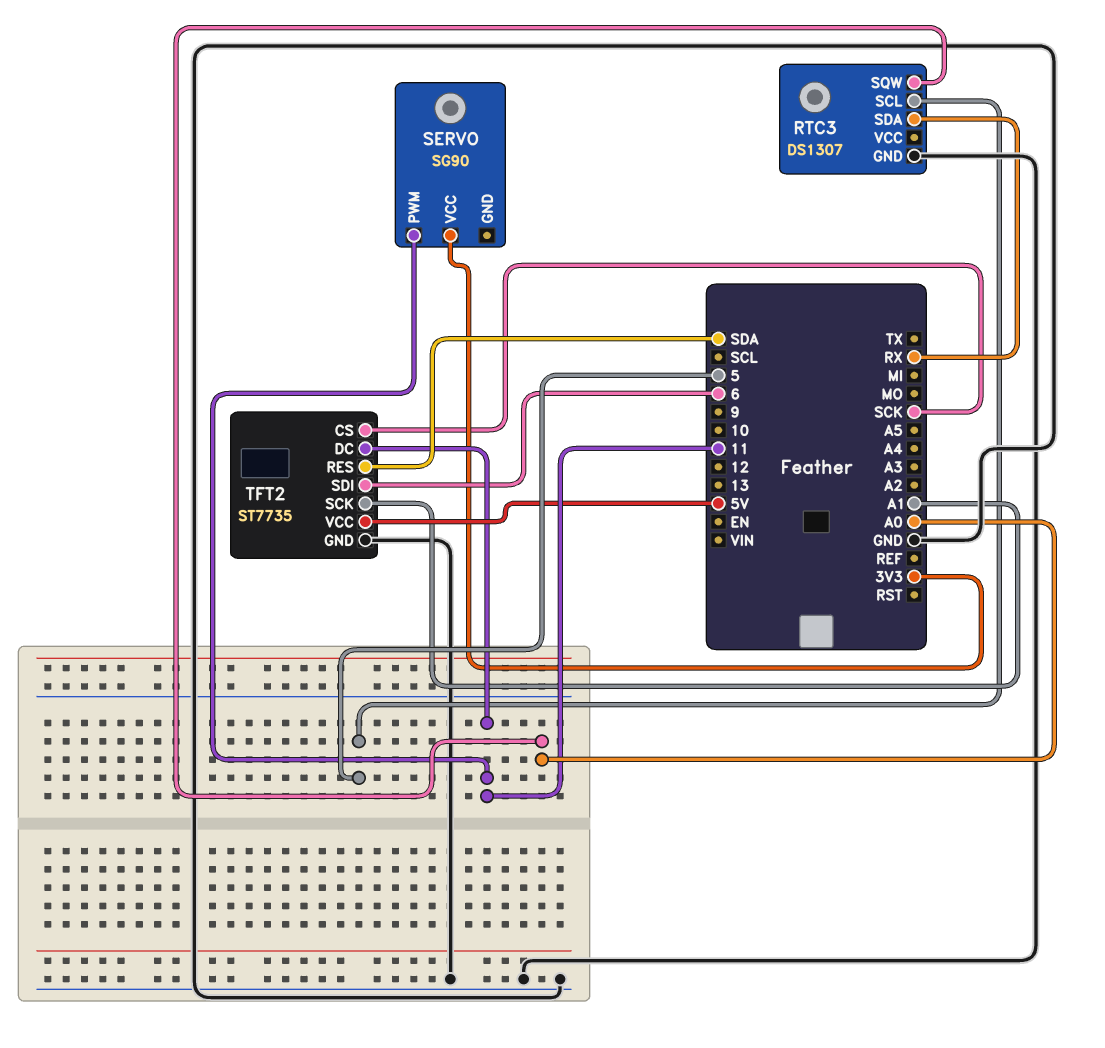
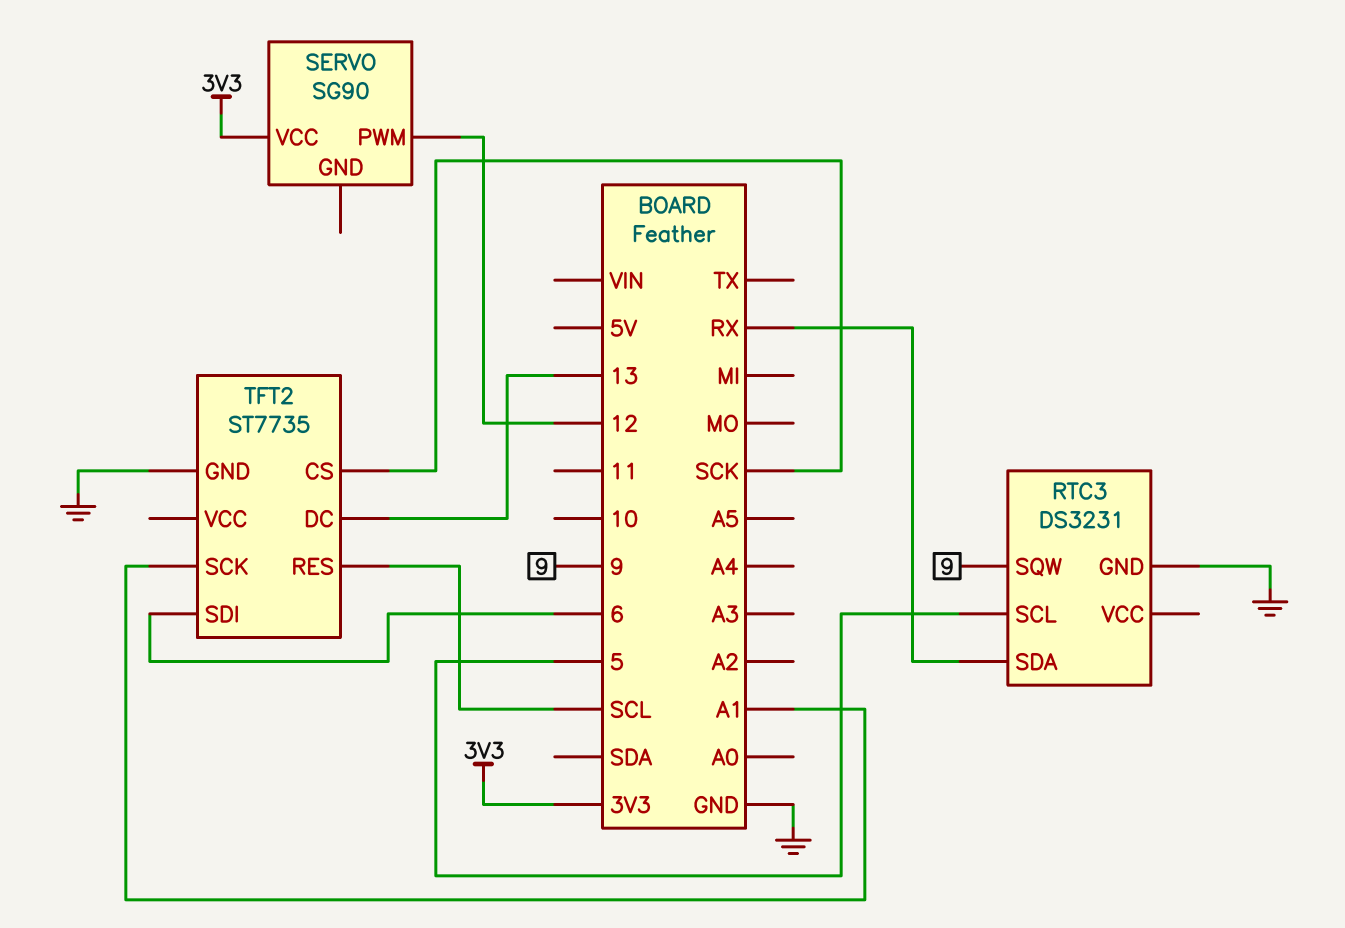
RTC3: DS1307 -> DS3231
RTC3 pin SQW: A0 -> 9
SERVO pin PWM: 11 -> 12
TFT2 pin DC: 11 -> 13
TFT2 pin RES: SDA -> SCL
TFT2 pin VCC: 5V -> none

